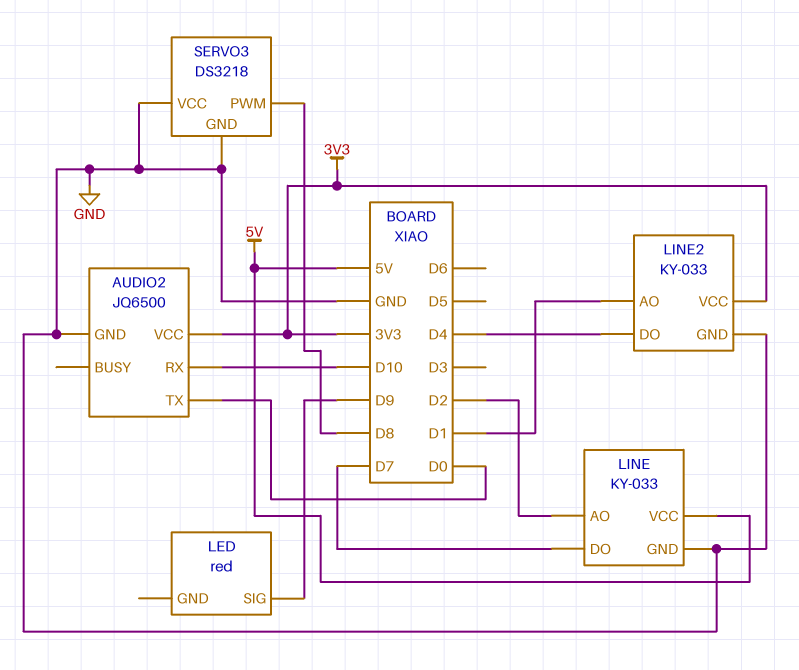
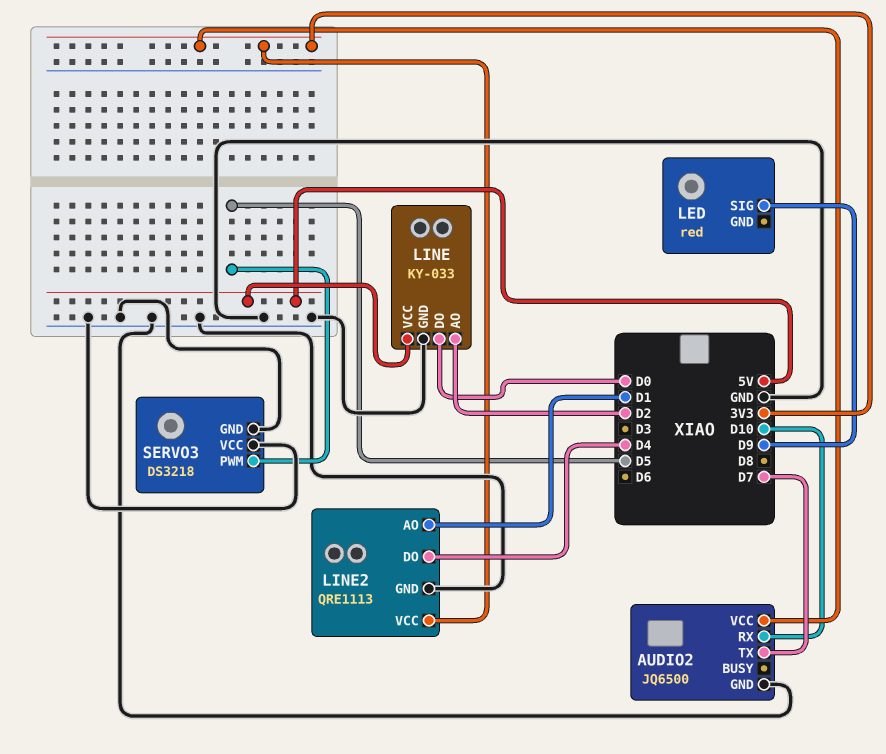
AUDIO2 pin TX: D0 -> D7
LINE pin DO: D7 -> D0
LINE2: KY-033 -> QRE1113
SERVO3 pin PWM: D8 -> D5

